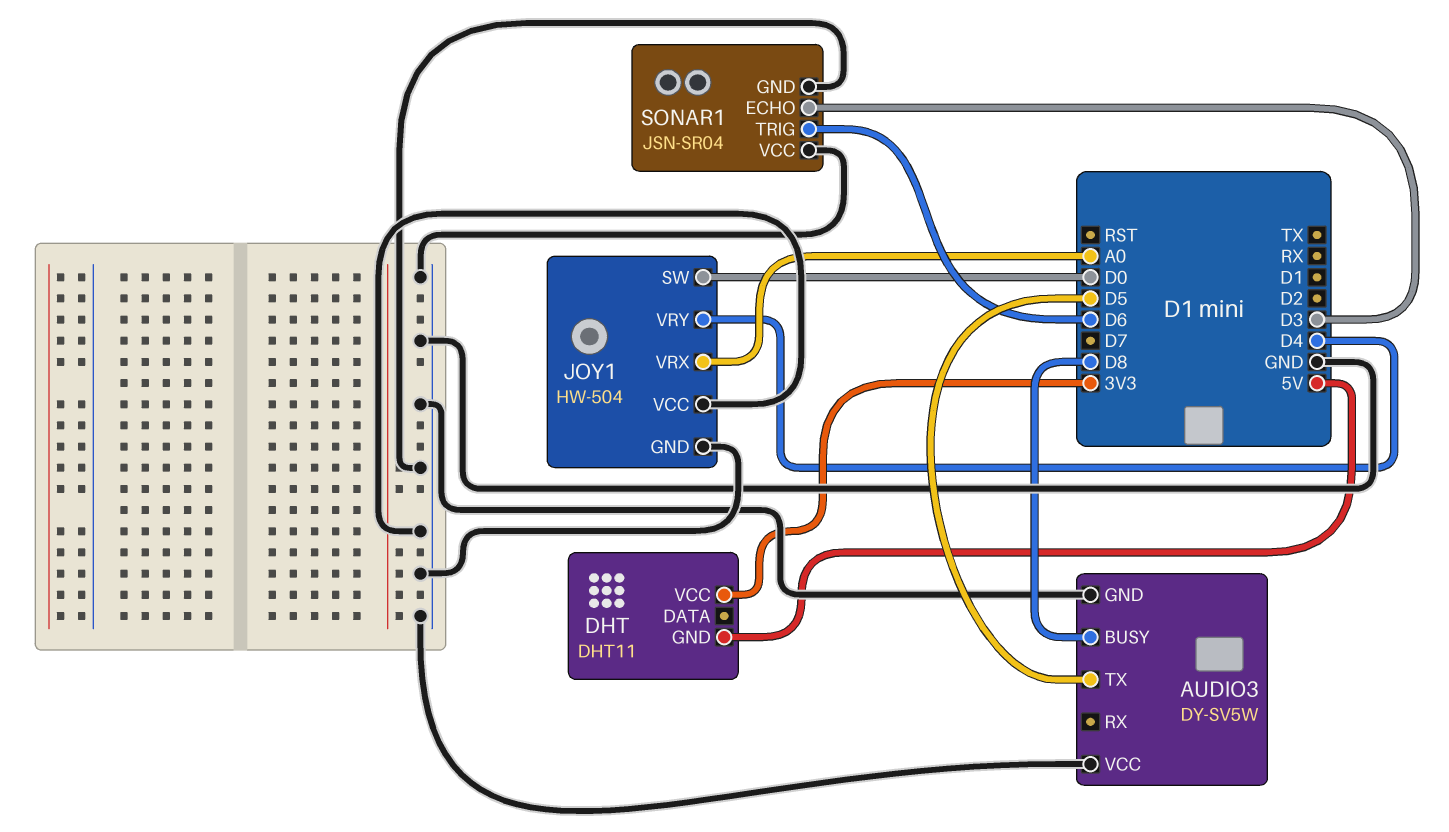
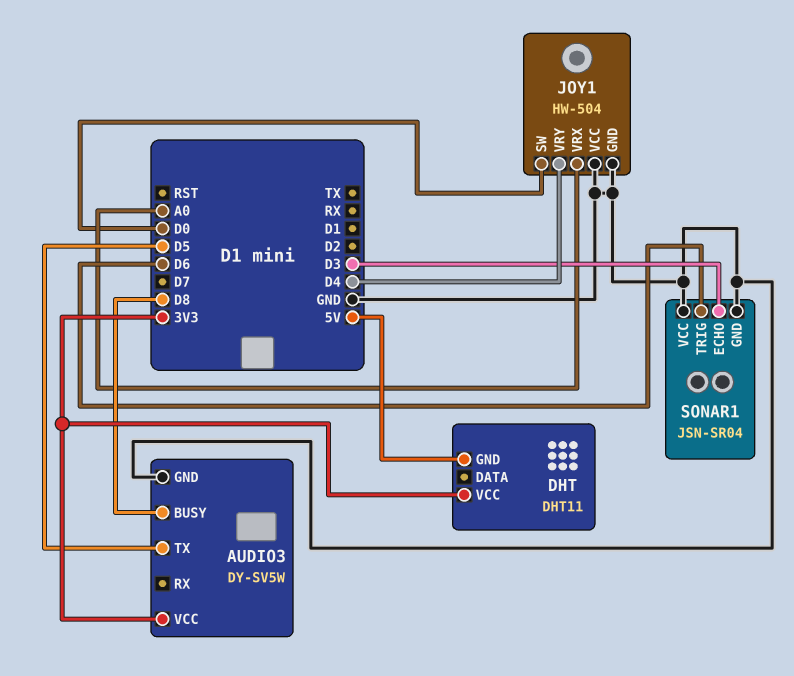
AUDIO3 pin VCC: GND -> 3V3

